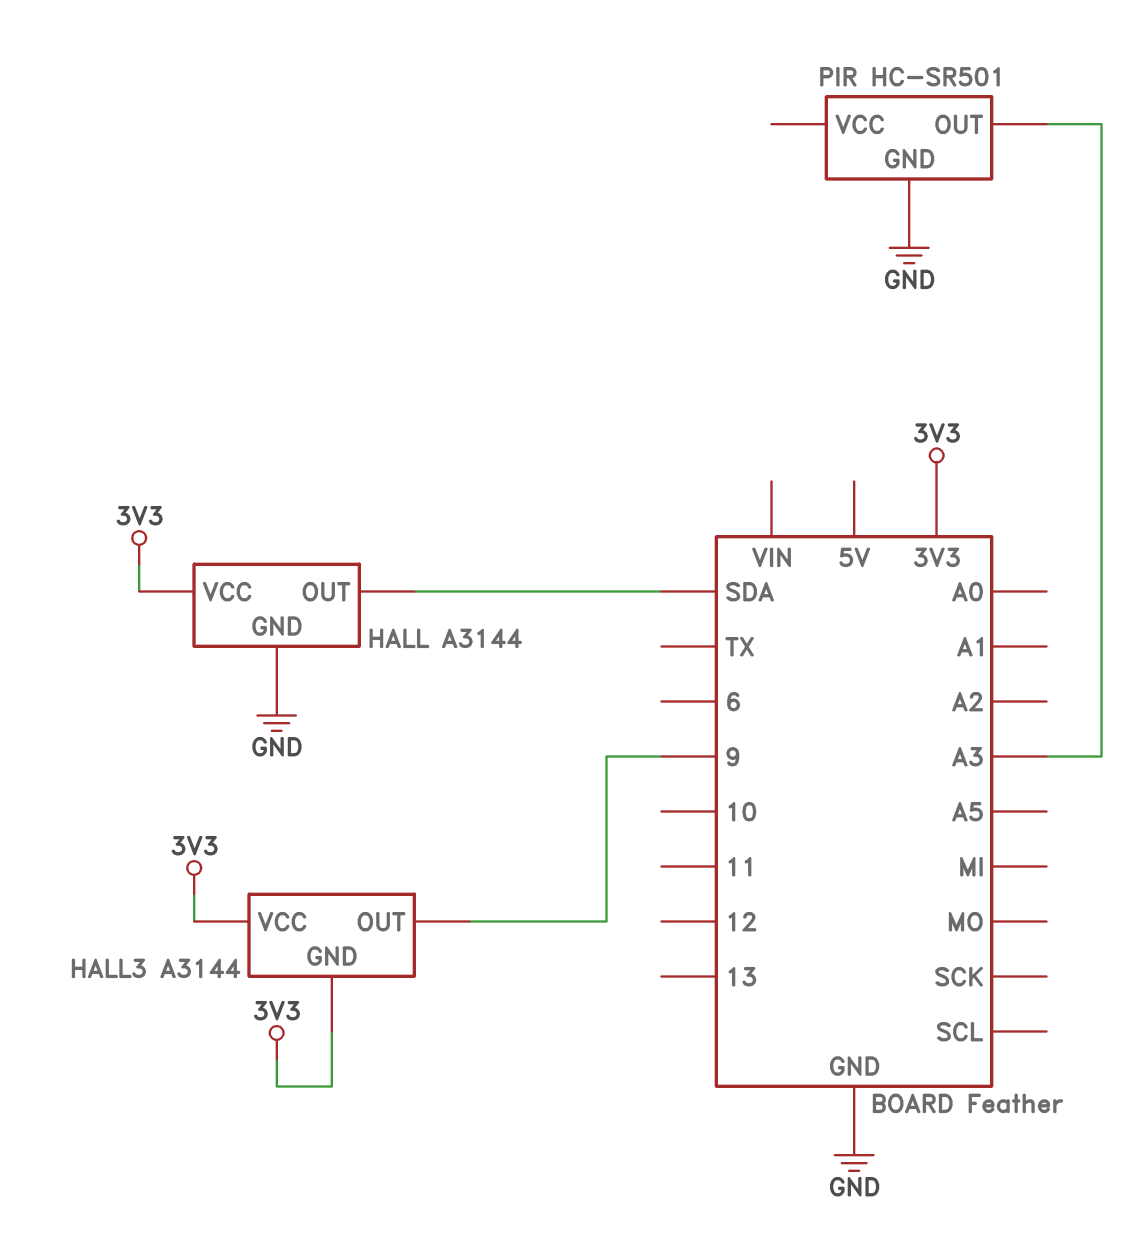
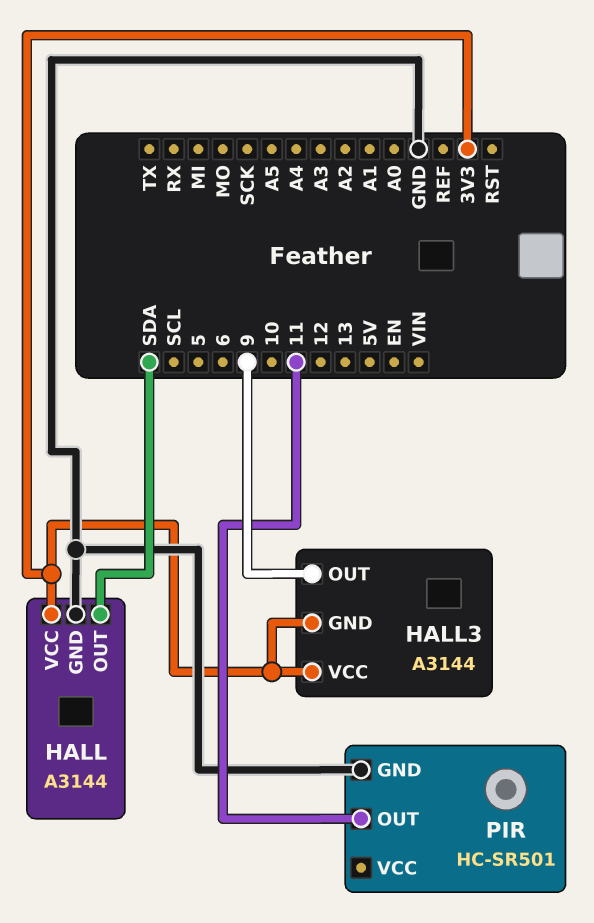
PIR pin OUT: A3 -> 11

